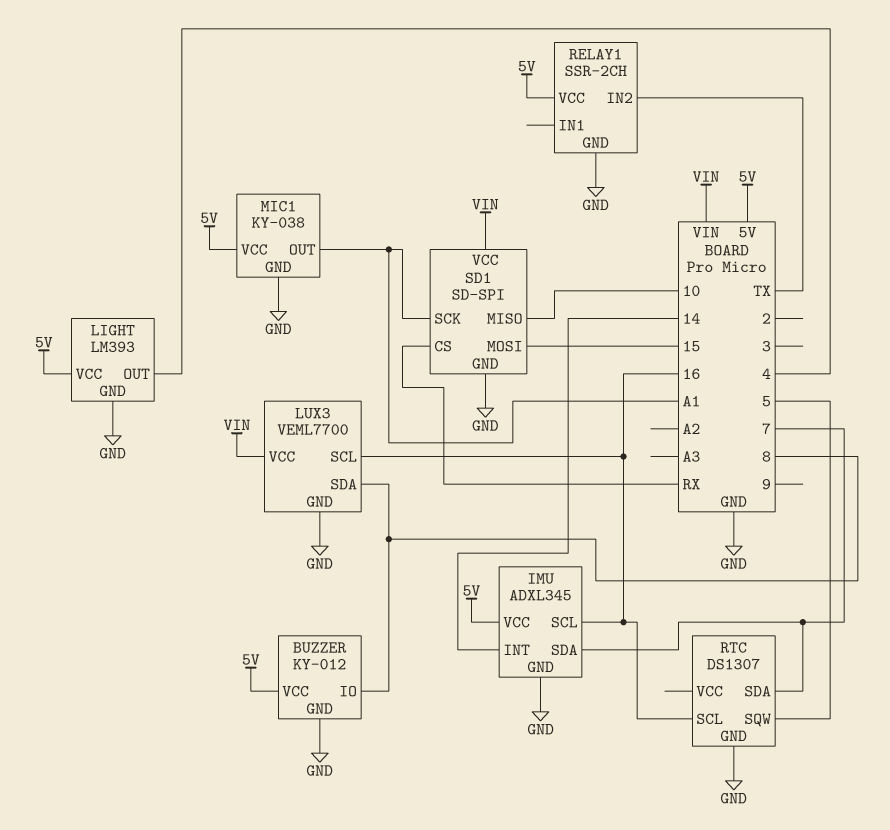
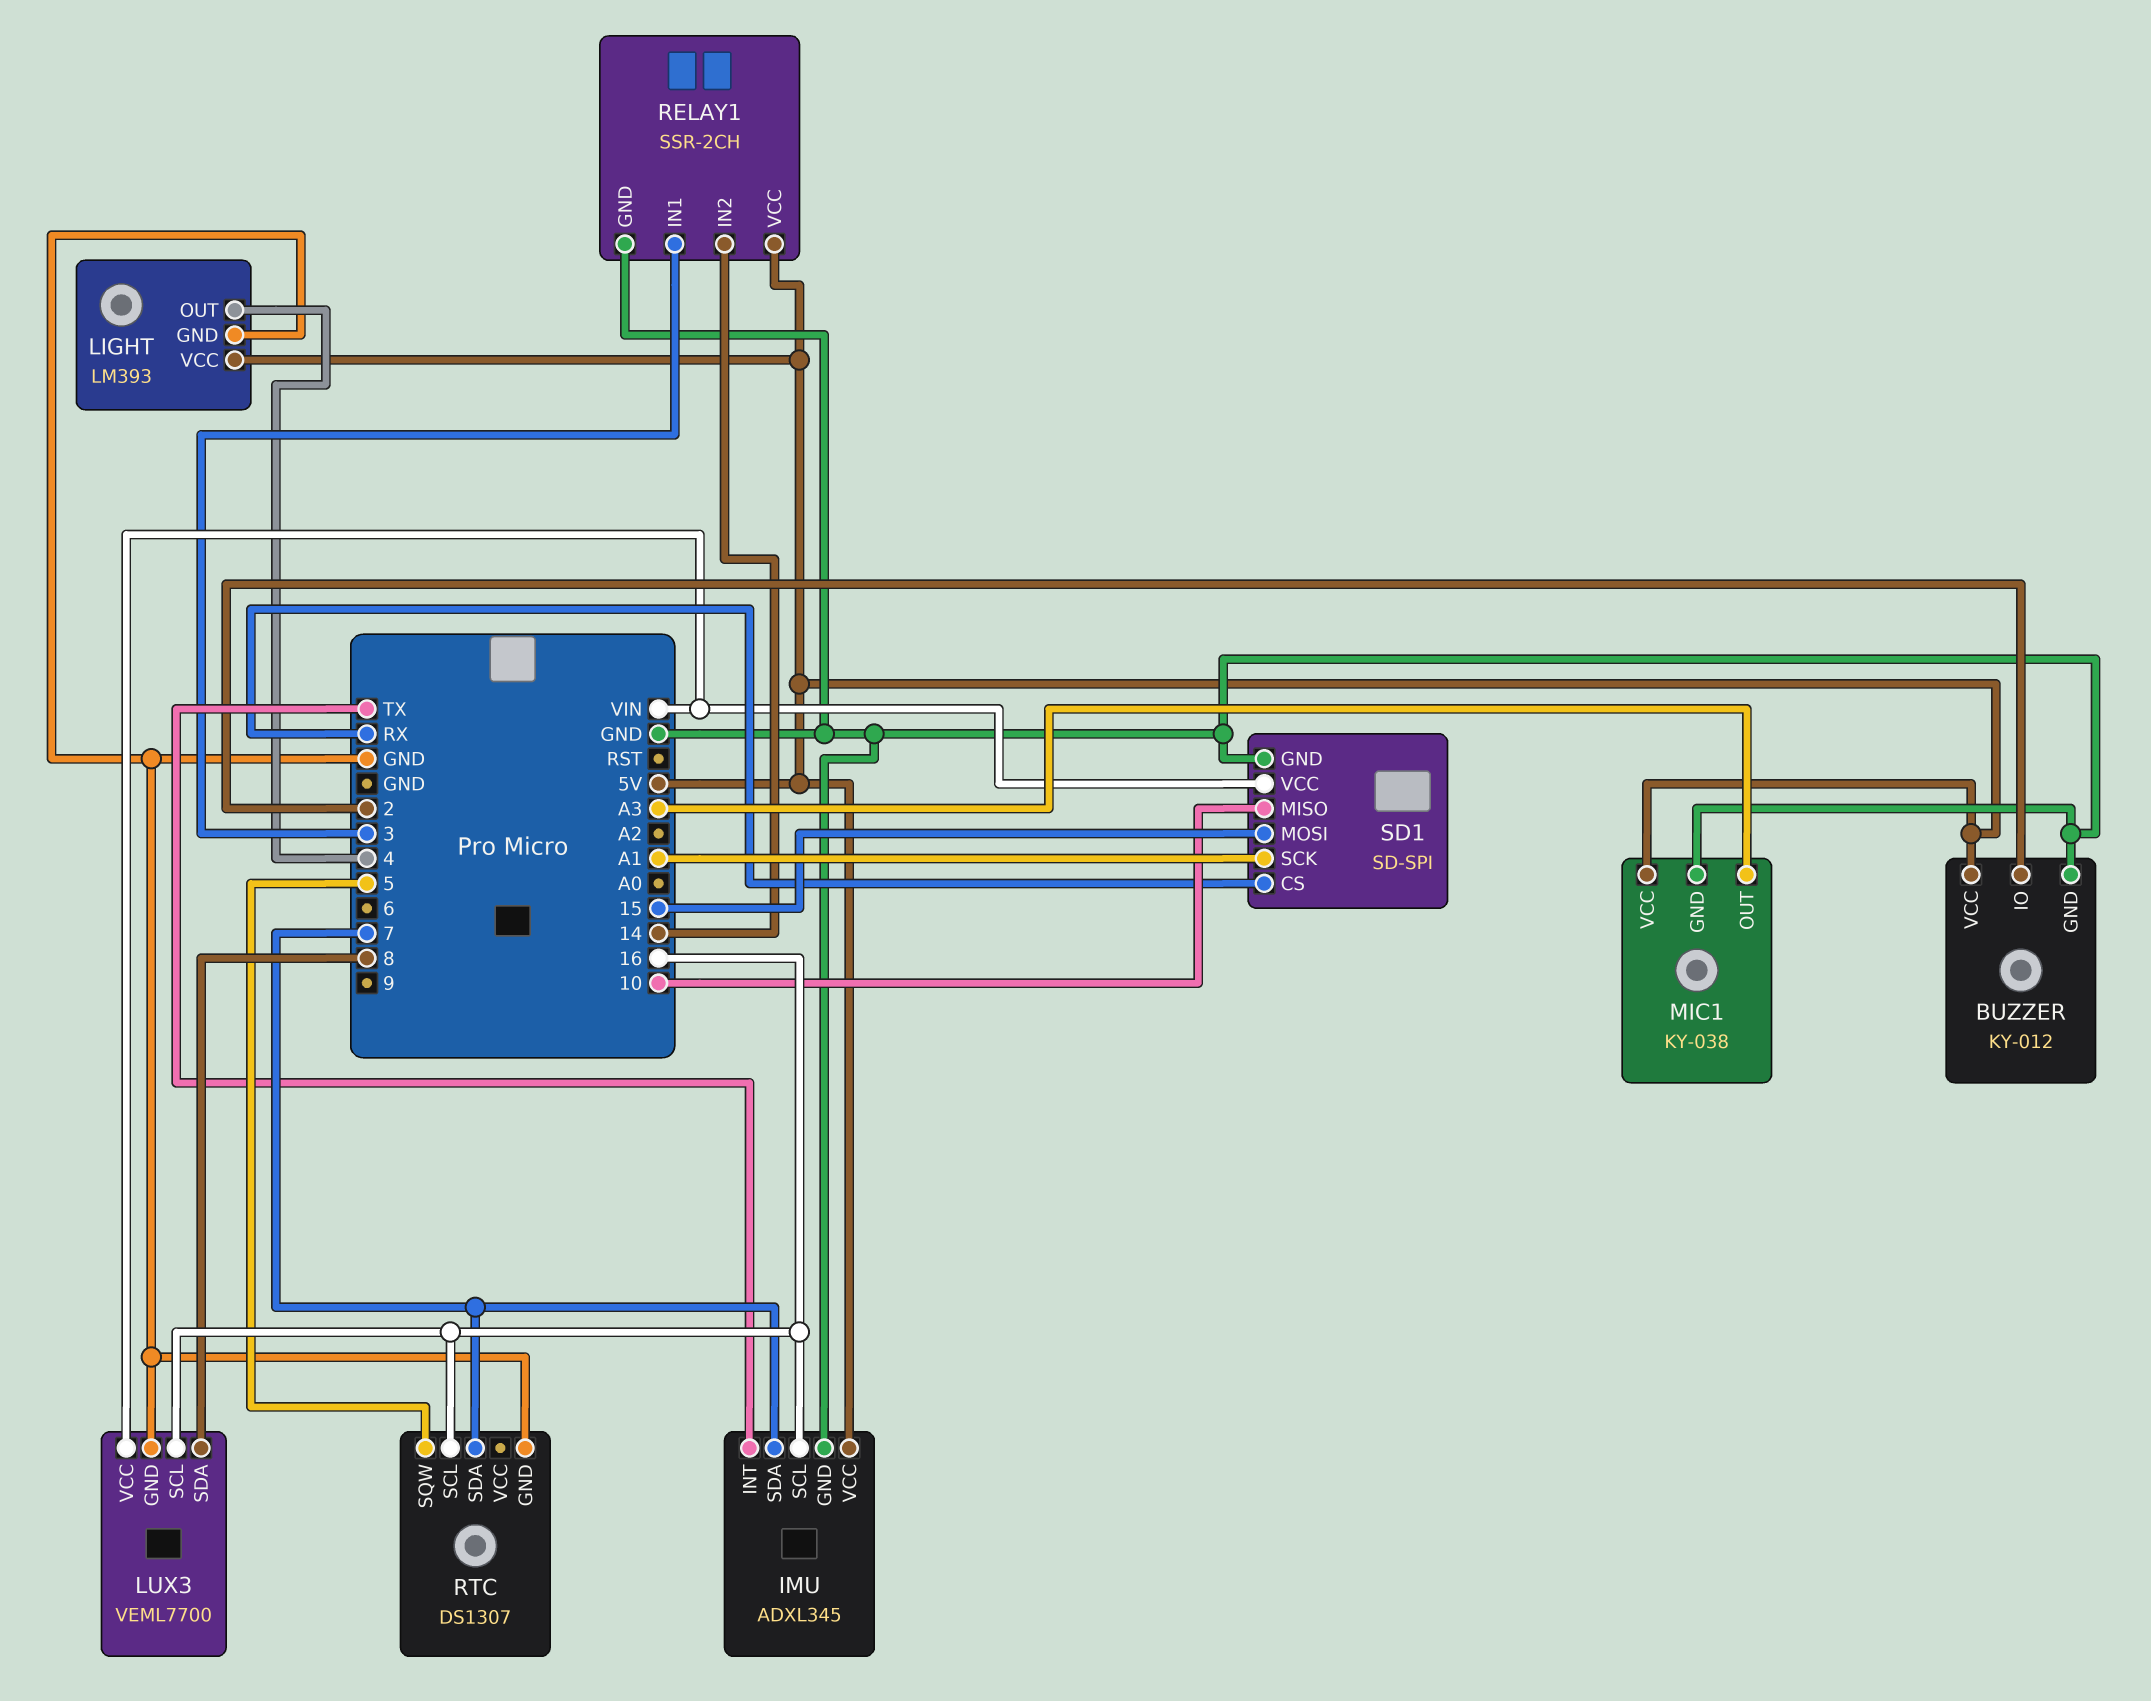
BUZZER pin IO: 8 -> 2
IMU pin INT: 14 -> TX
MIC1 pin OUT: A1 -> A3
RELAY1 pin IN1: none -> 3
RELAY1 pin IN2: TX -> 14

